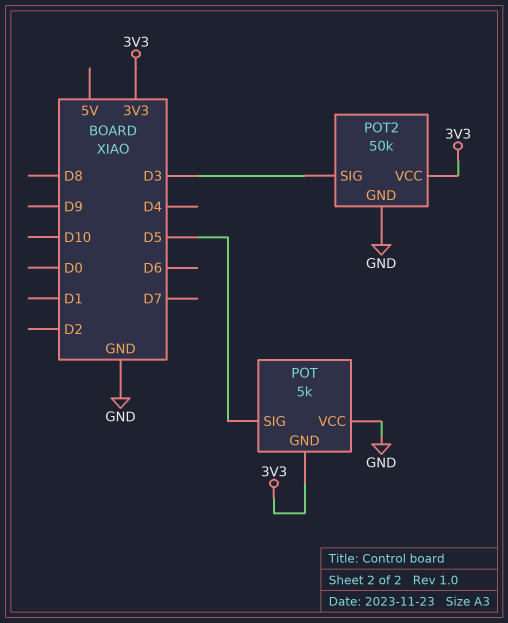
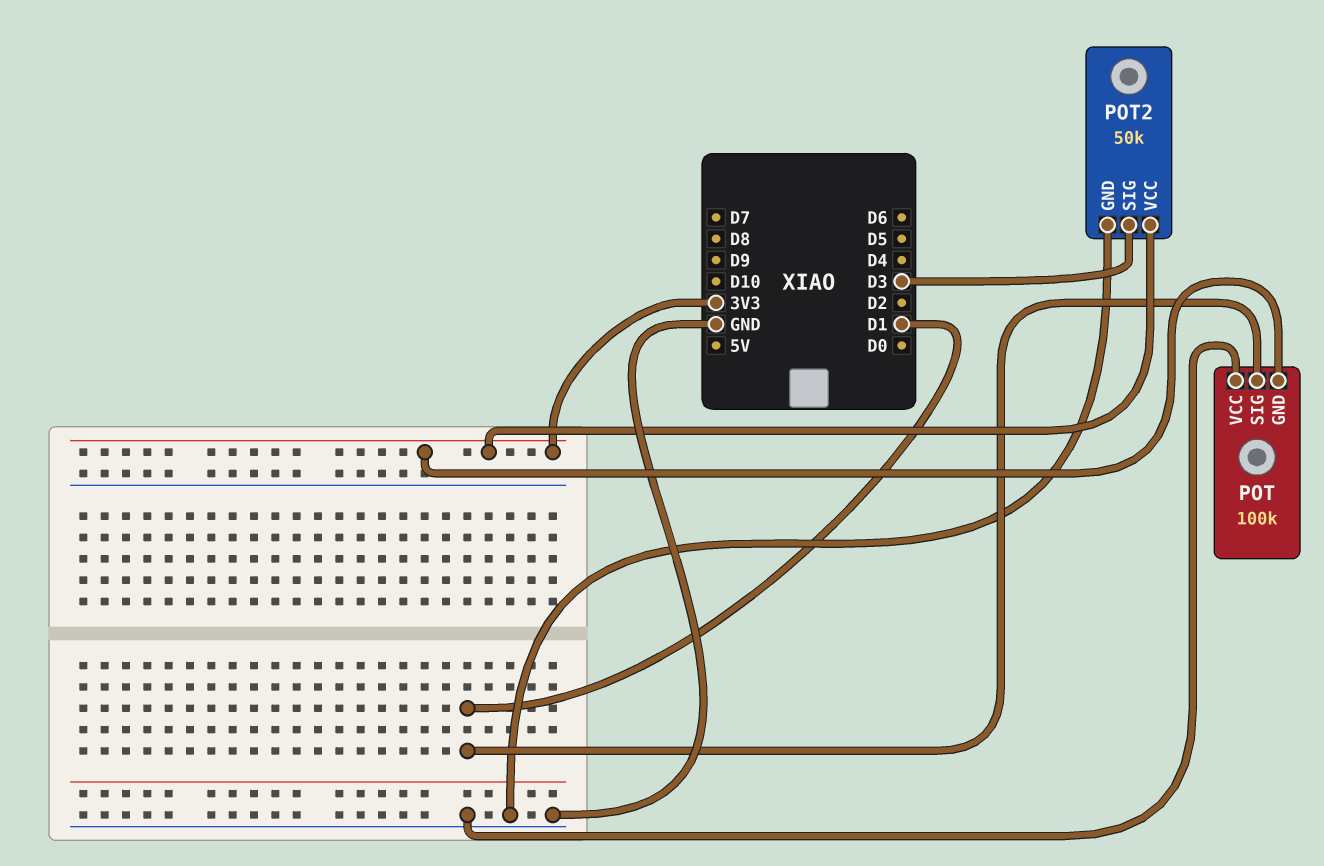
POT: 5k -> 100k
POT pin SIG: D5 -> D1

